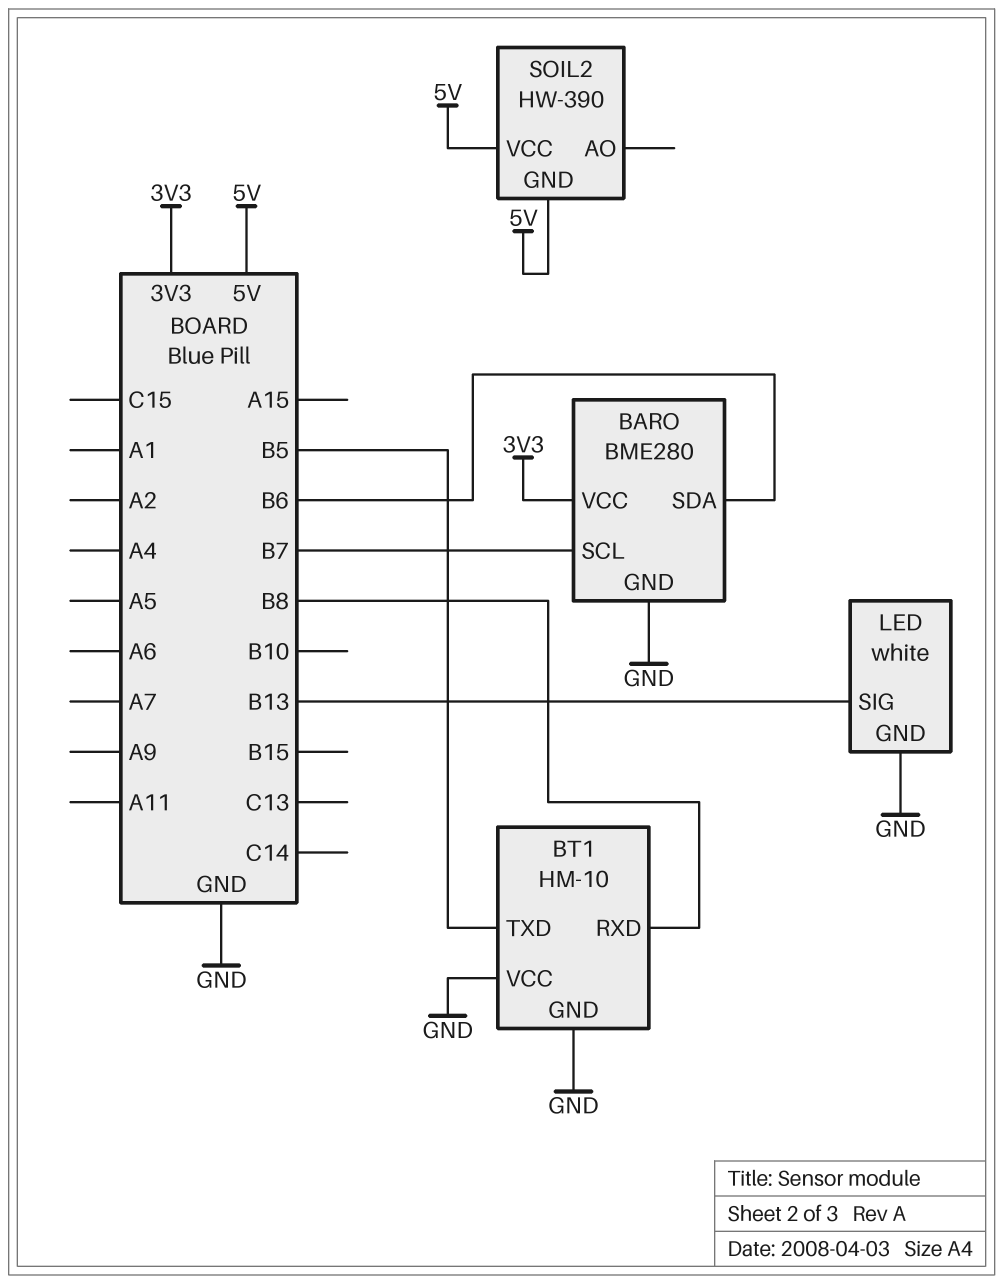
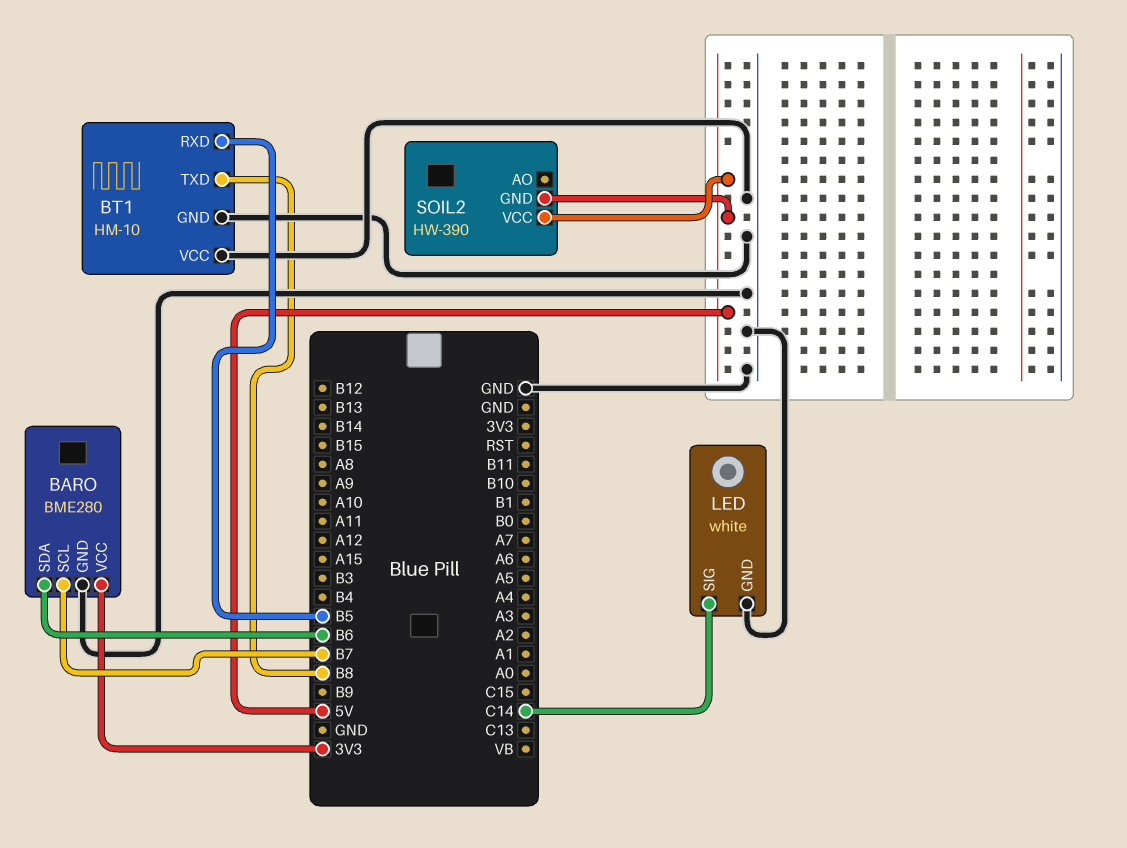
BT1 pin RXD: B8 -> B5
BT1 pin TXD: B5 -> B8
LED pin SIG: B13 -> C14

